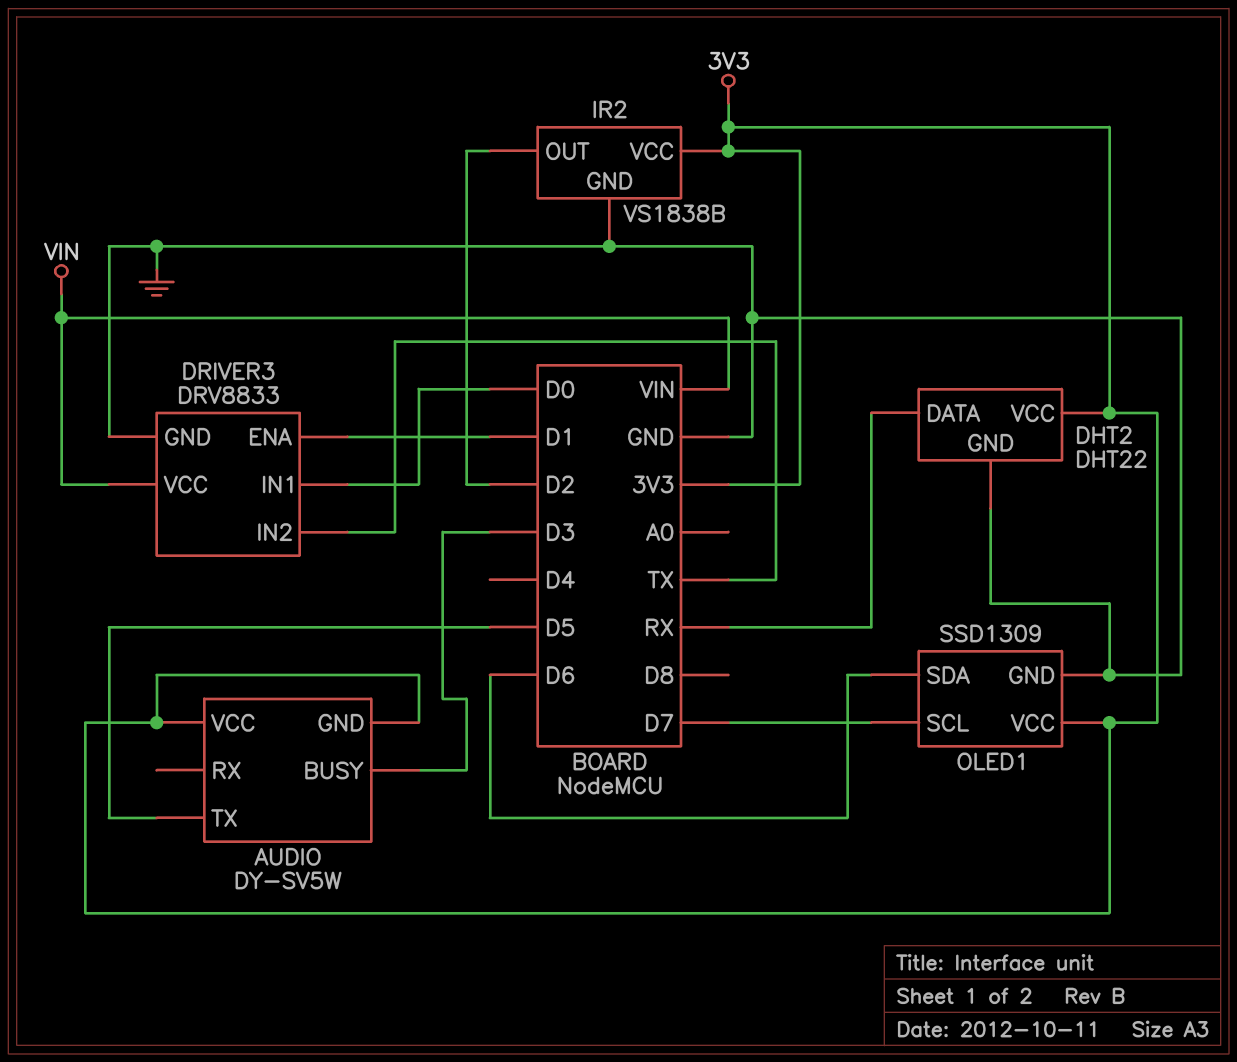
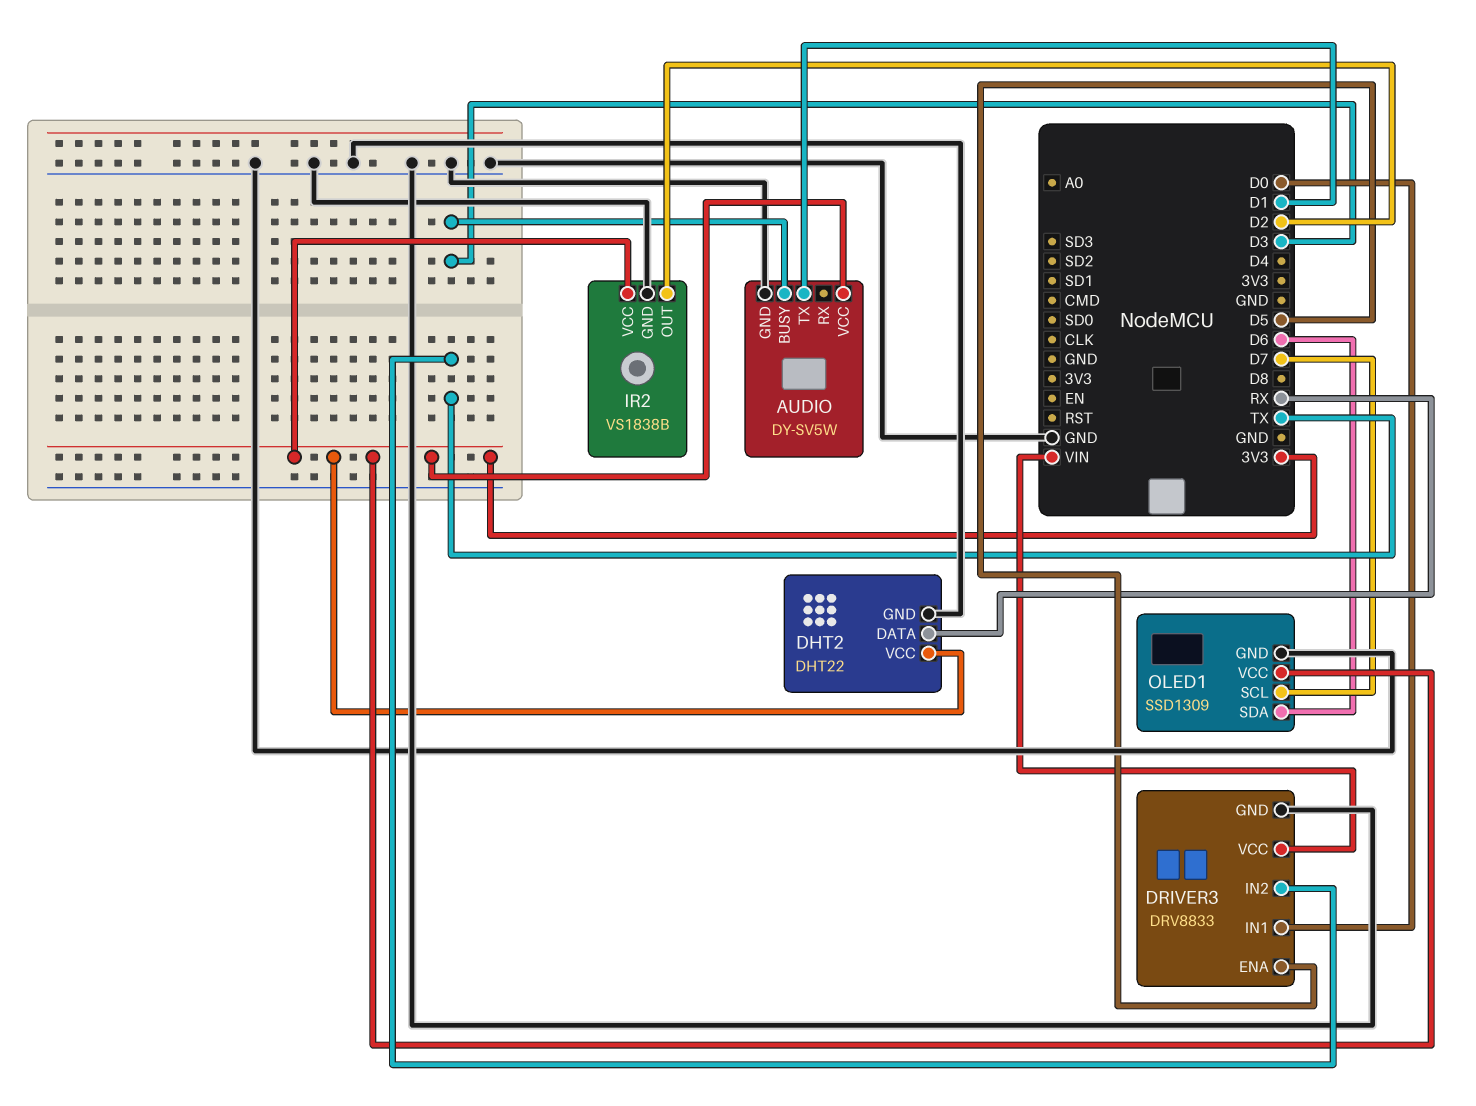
AUDIO pin GND: 3V3 -> GND
AUDIO pin TX: D5 -> D1
DRIVER3 pin ENA: D1 -> D5

